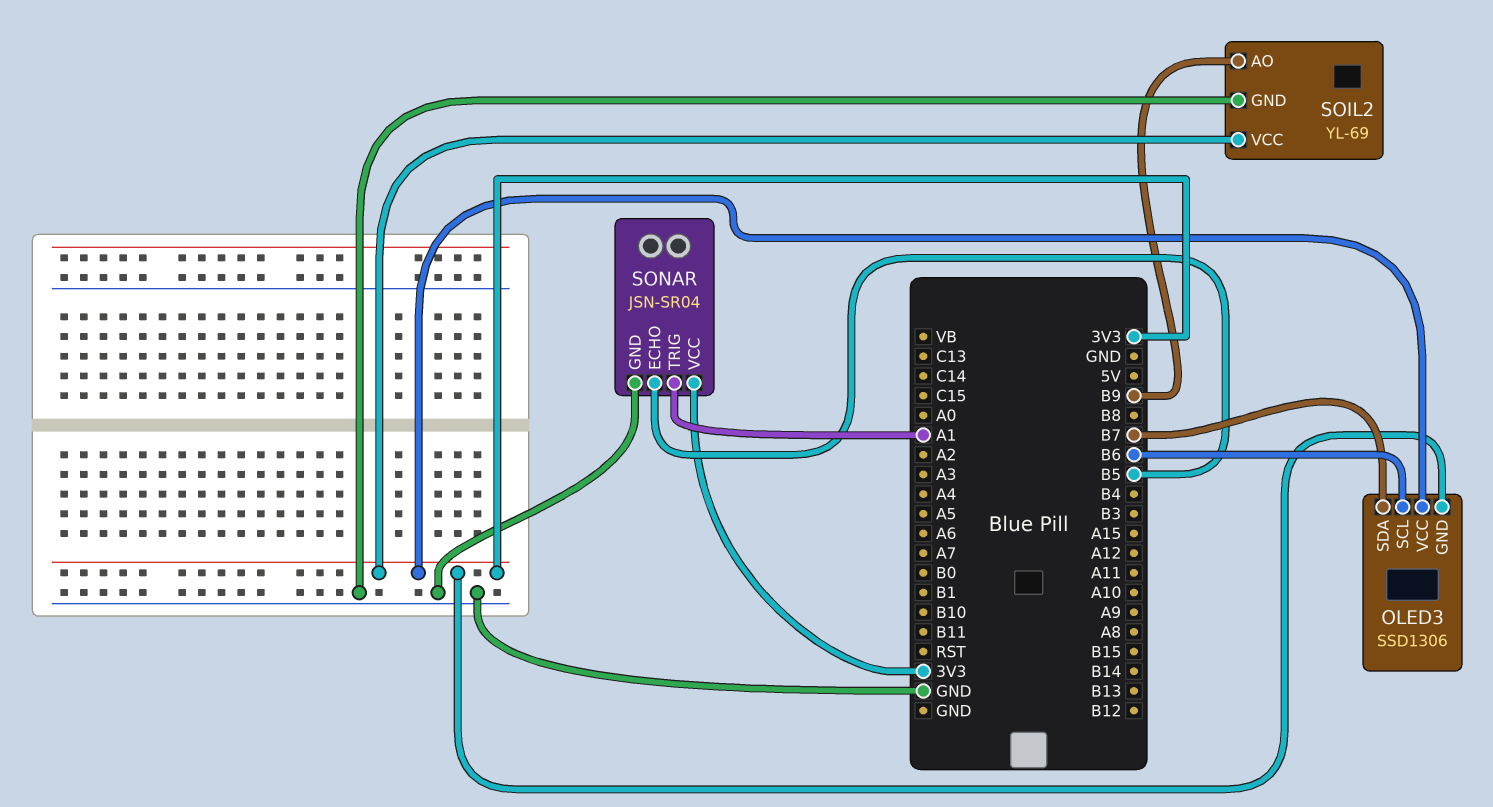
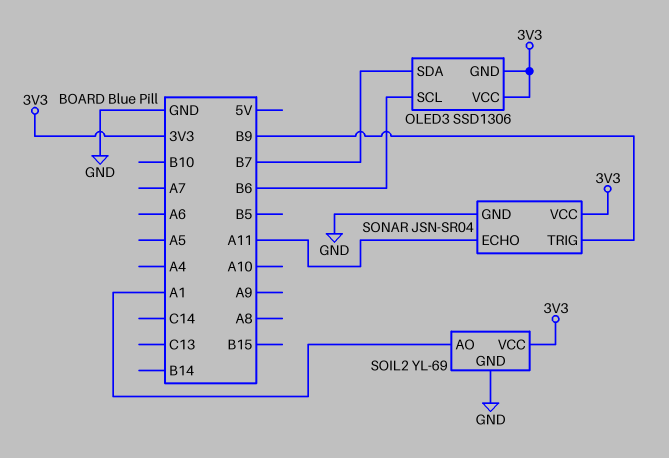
SOIL2 pin AO: B9 -> A1
SONAR pin ECHO: B5 -> A11
SONAR pin TRIG: A1 -> B9

